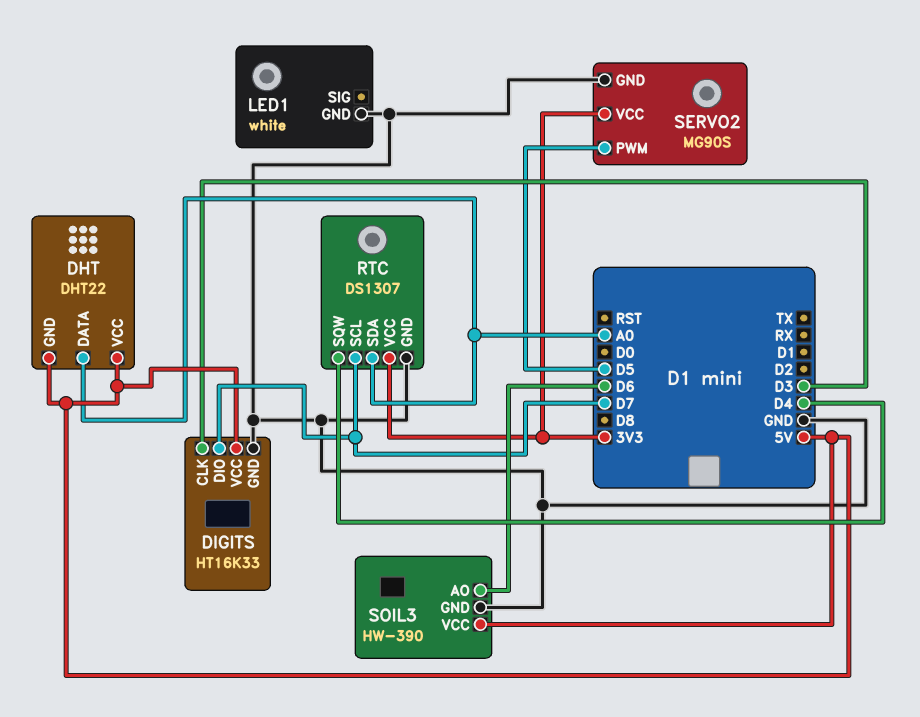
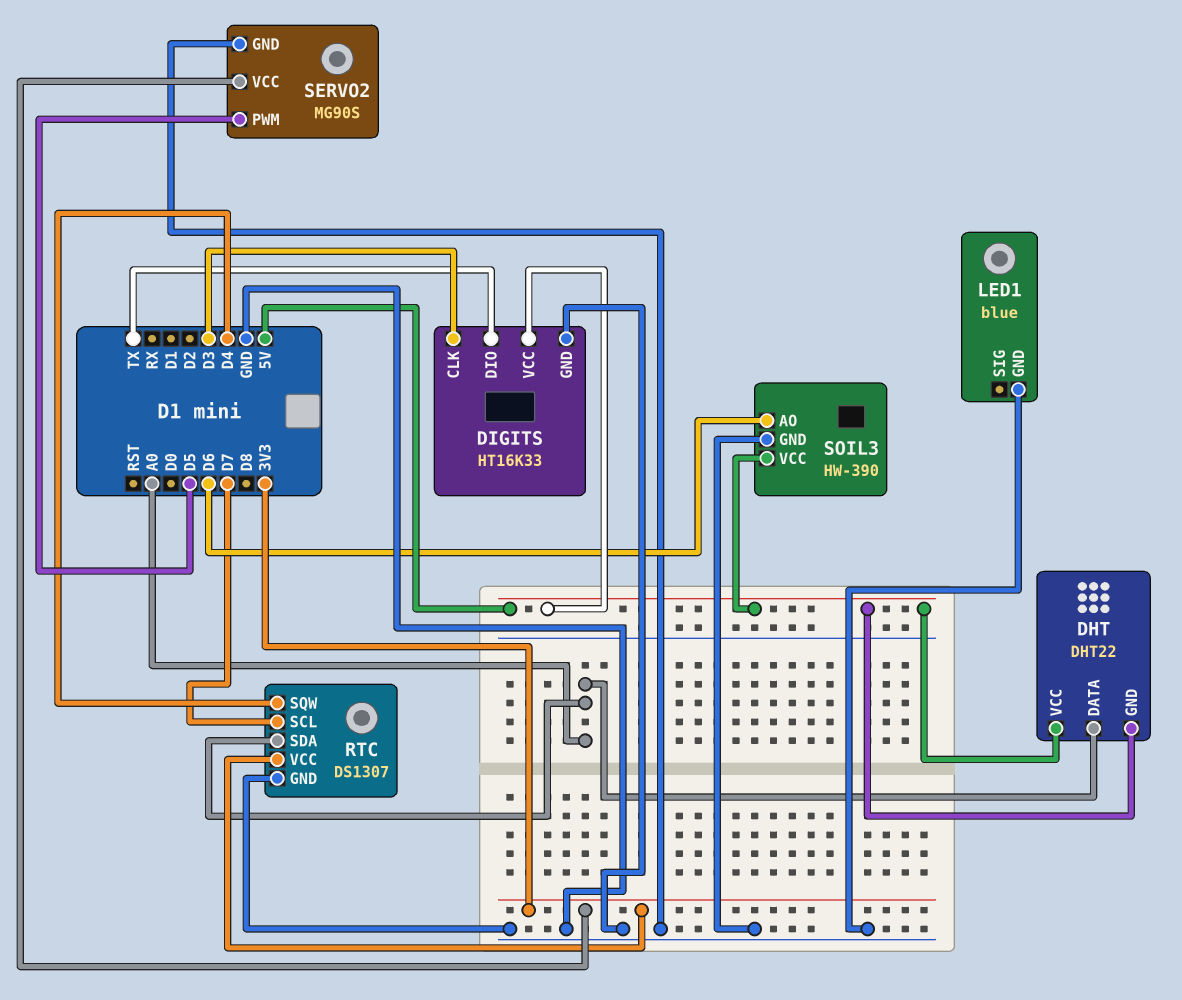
DIGITS pin DIO: D7 -> TX
LED1: white -> blue

